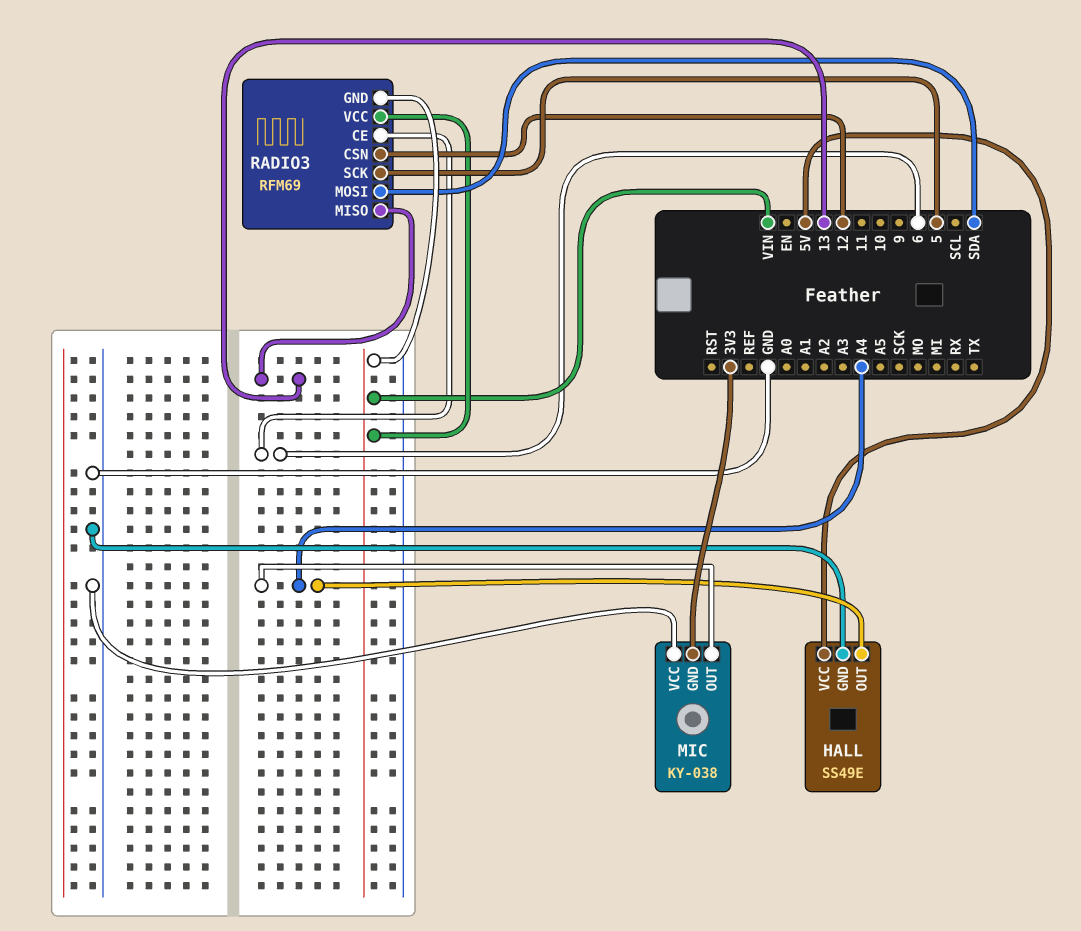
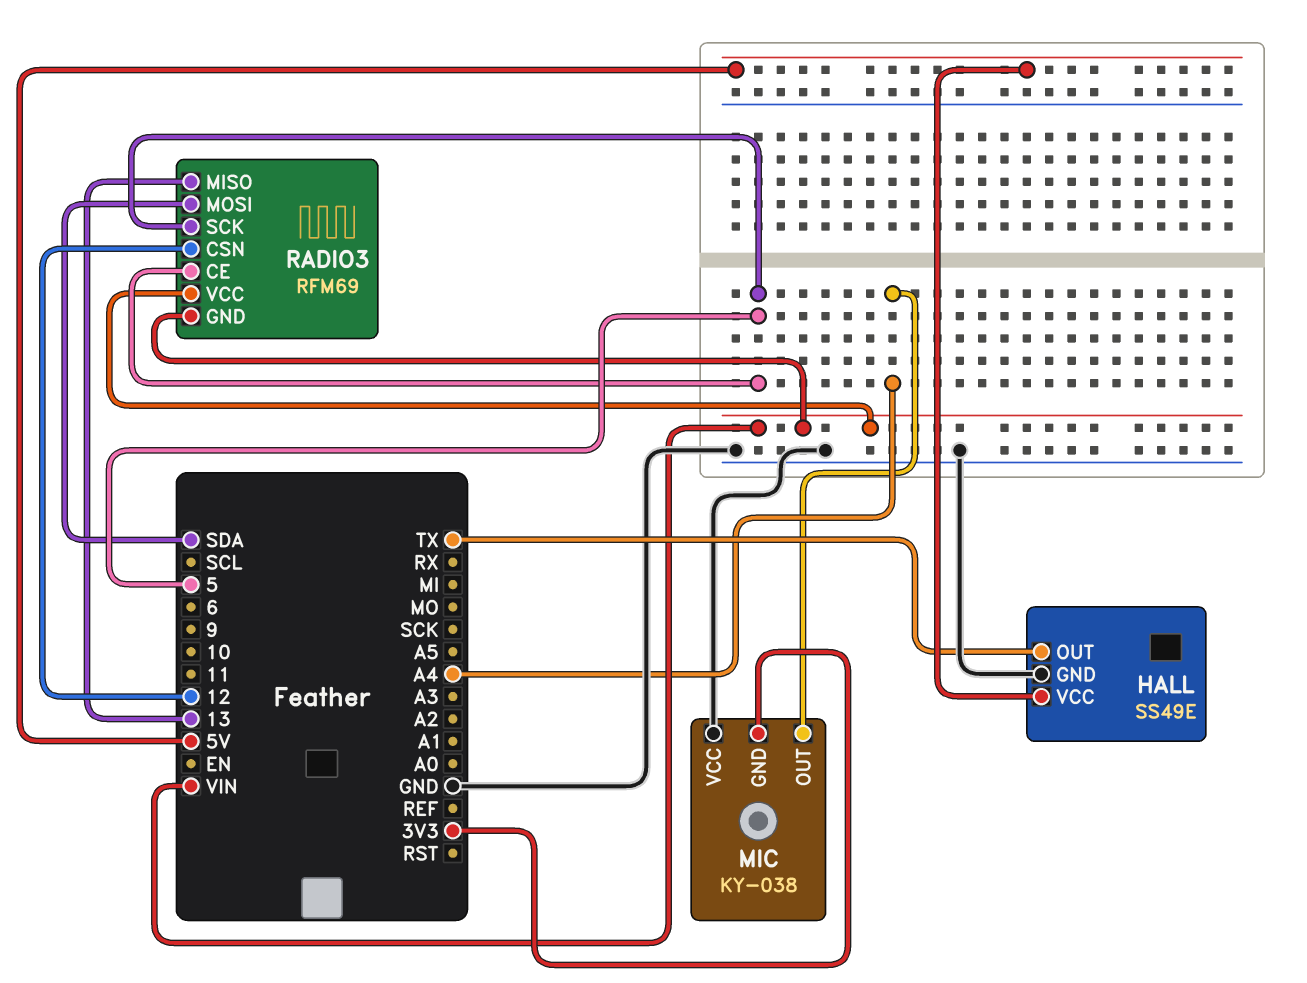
HALL pin OUT: A4 -> TX
RADIO3 pin CE: 6 -> 5

